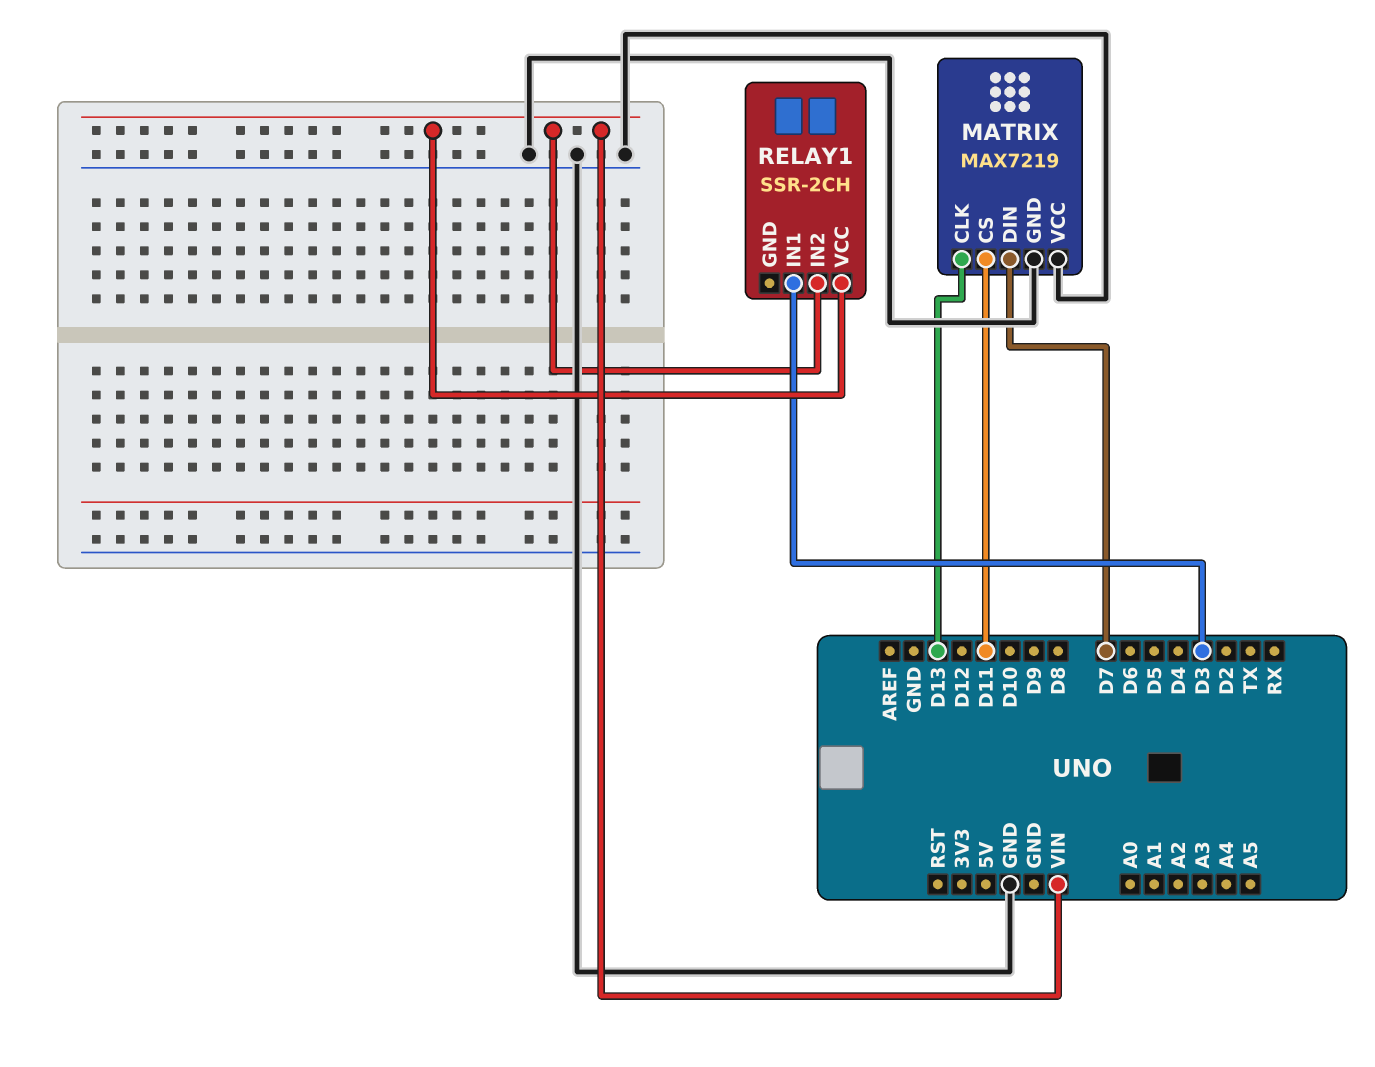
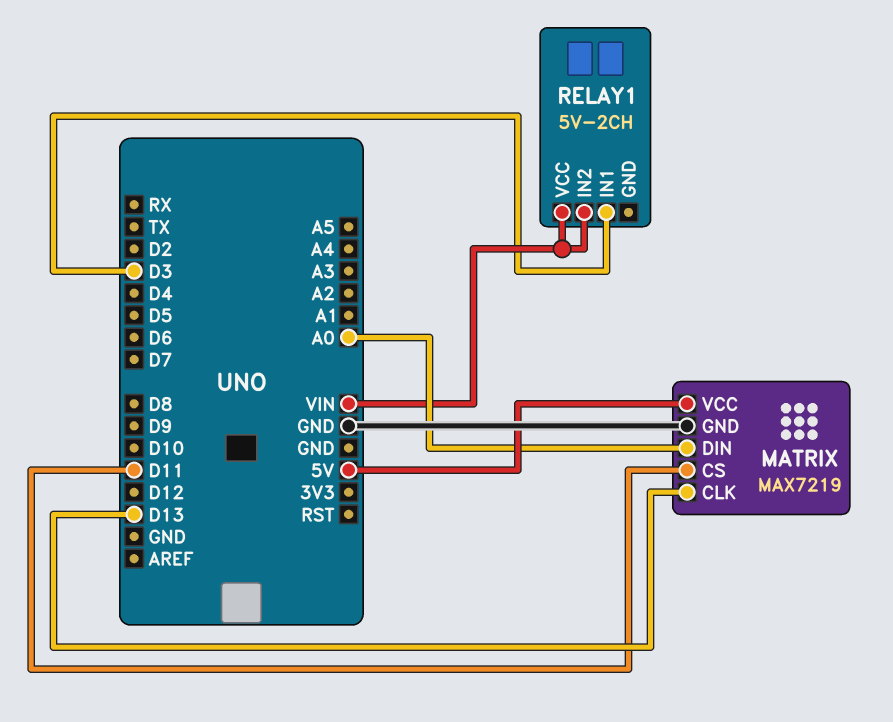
MATRIX pin DIN: D7 -> A0
MATRIX pin VCC: GND -> 5V
RELAY1: SSR-2CH -> 5V-2CH

